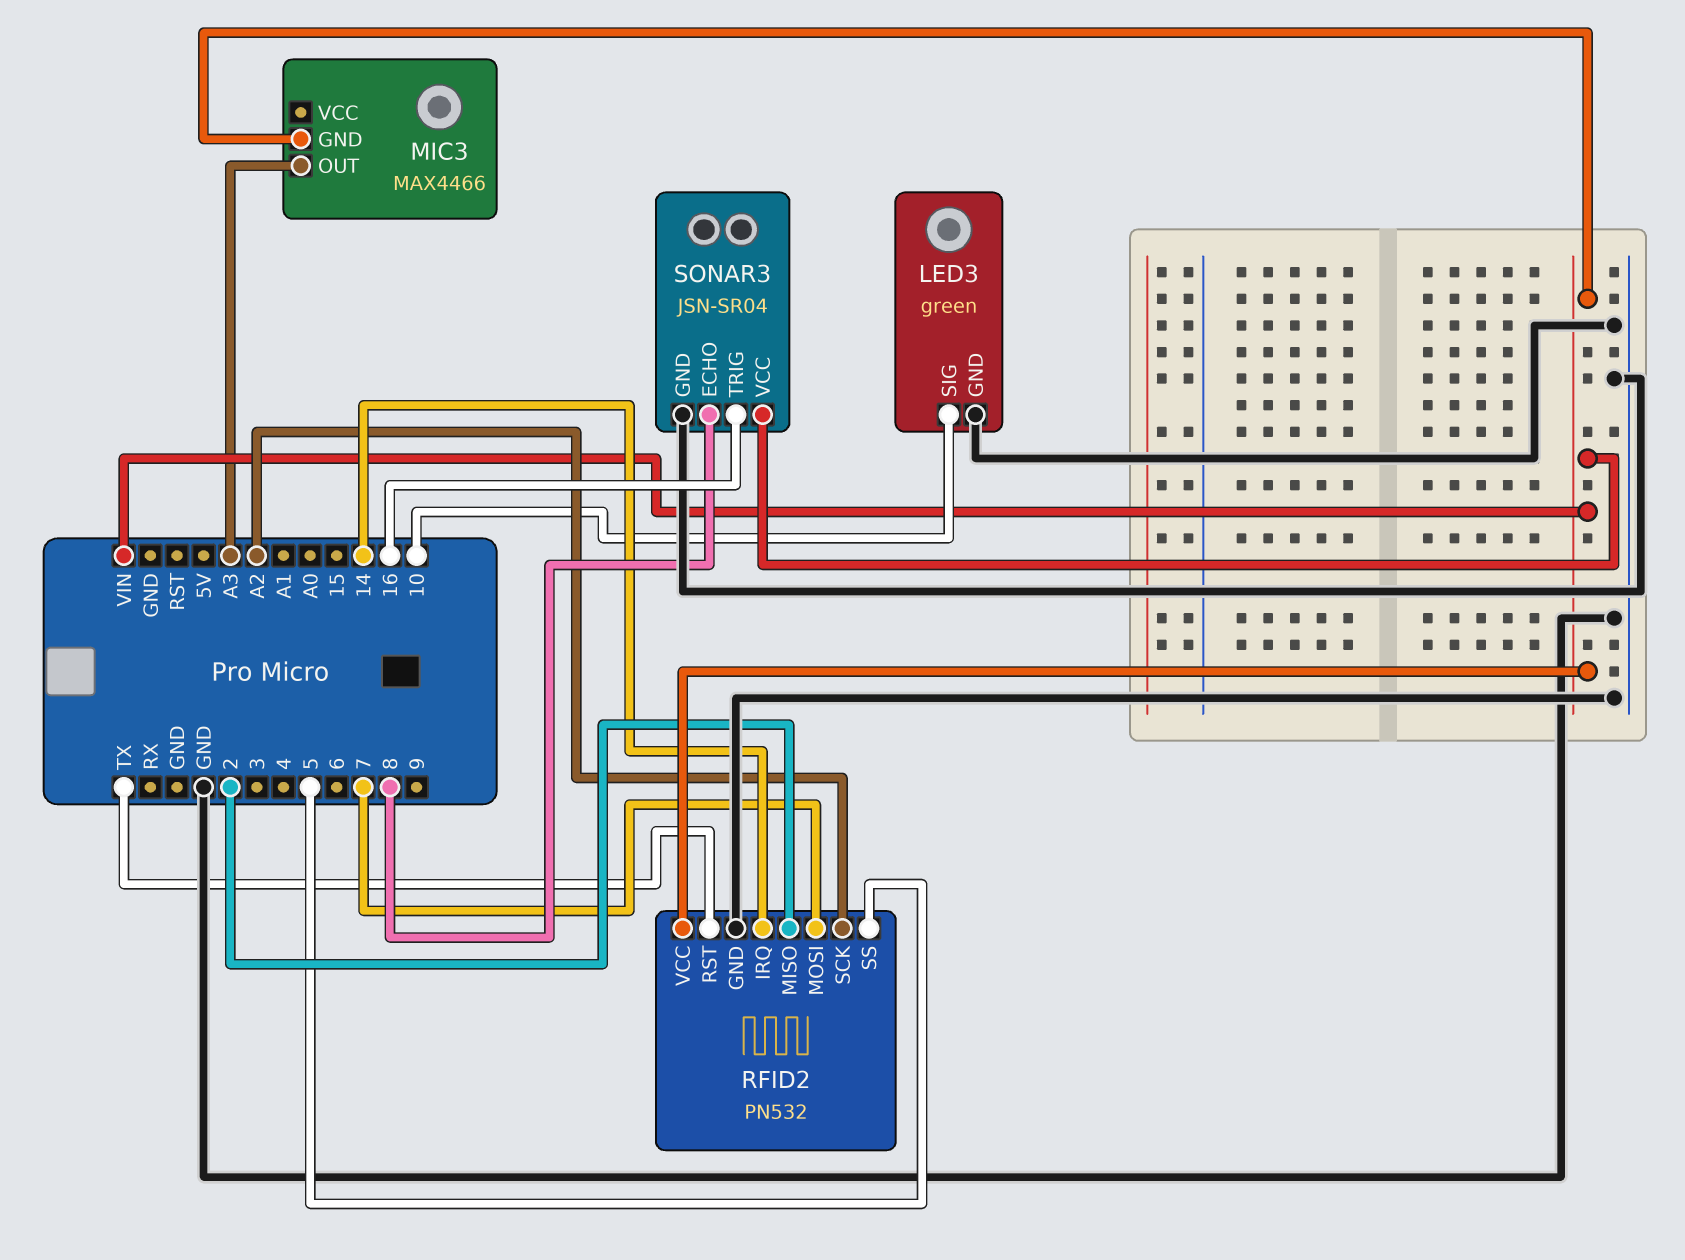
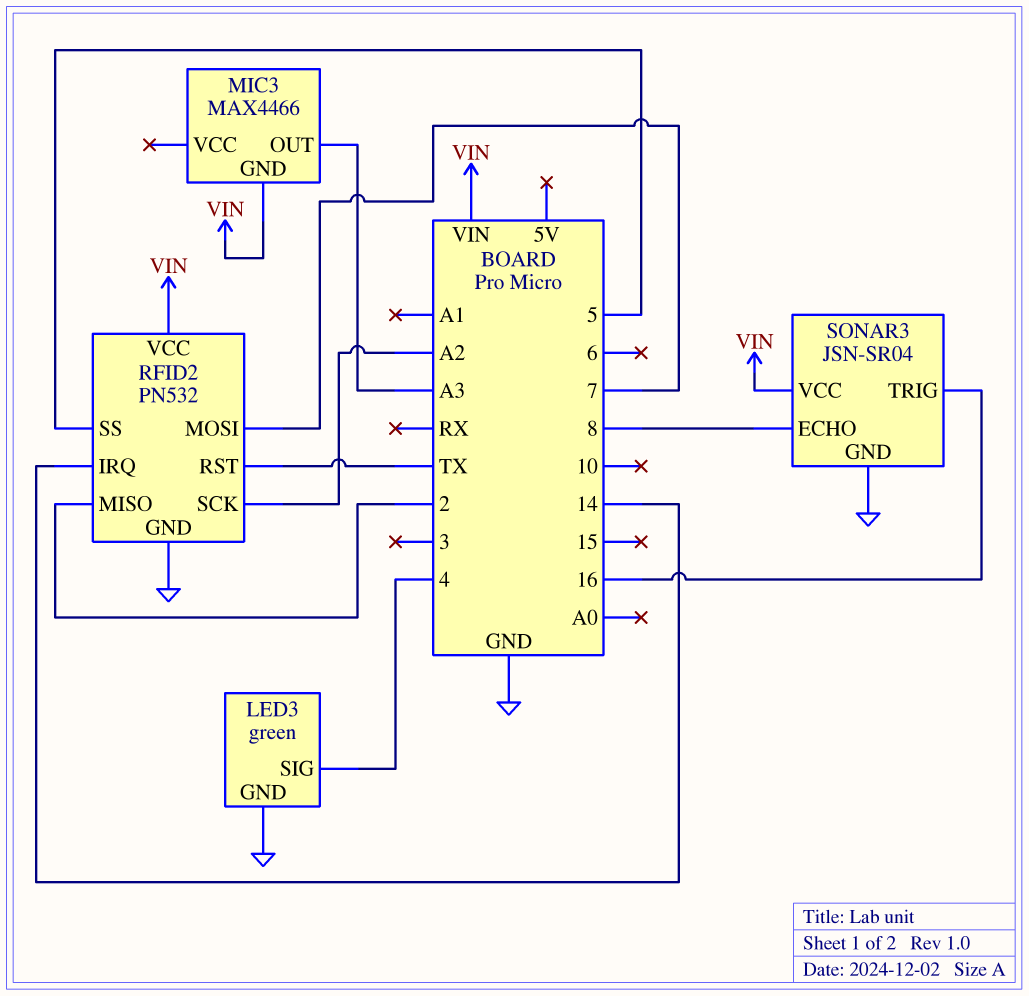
LED3 pin SIG: 10 -> 4

